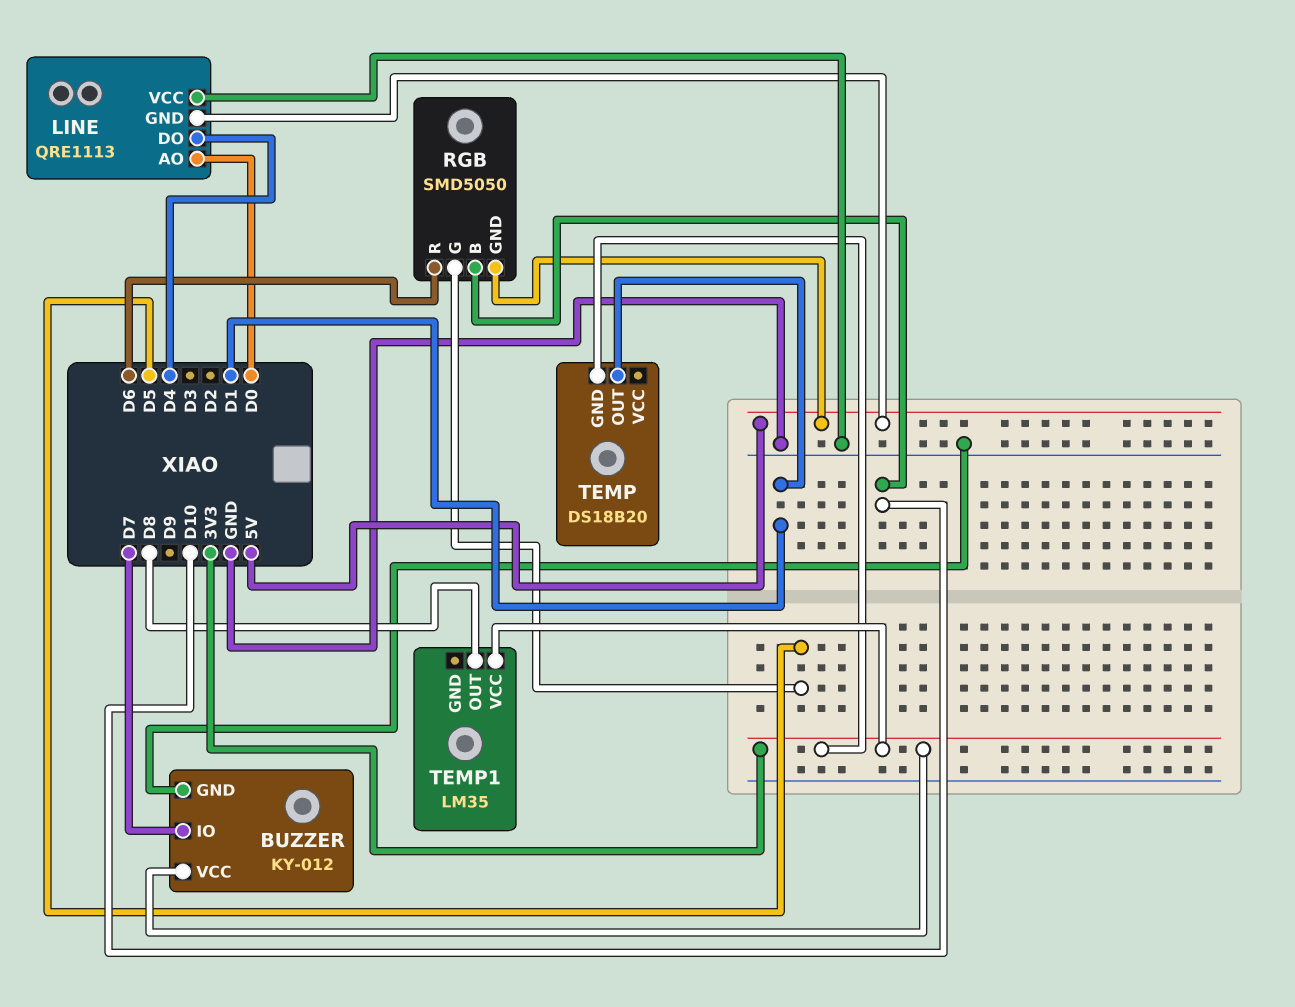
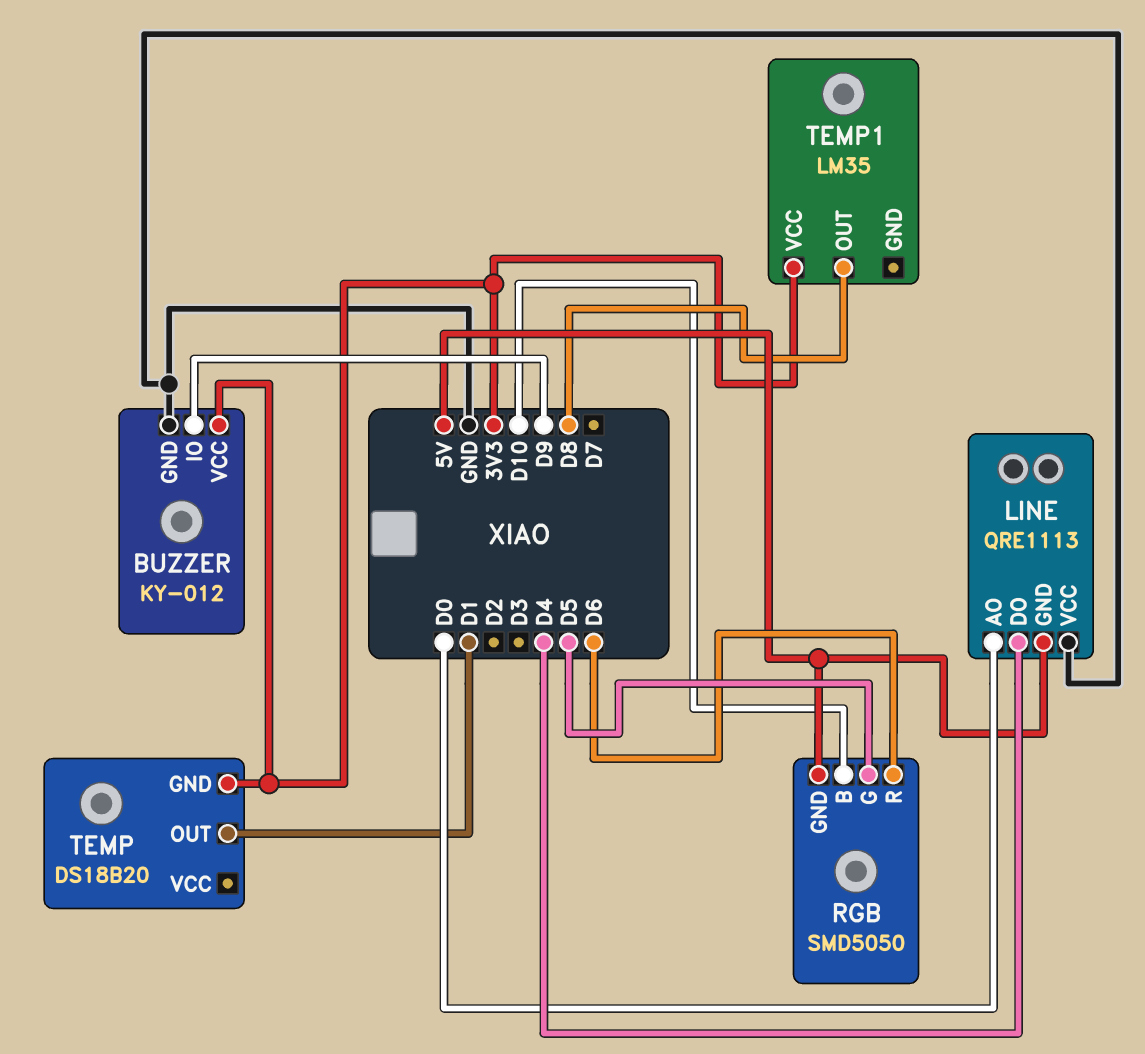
BUZZER pin IO: D7 -> D9

